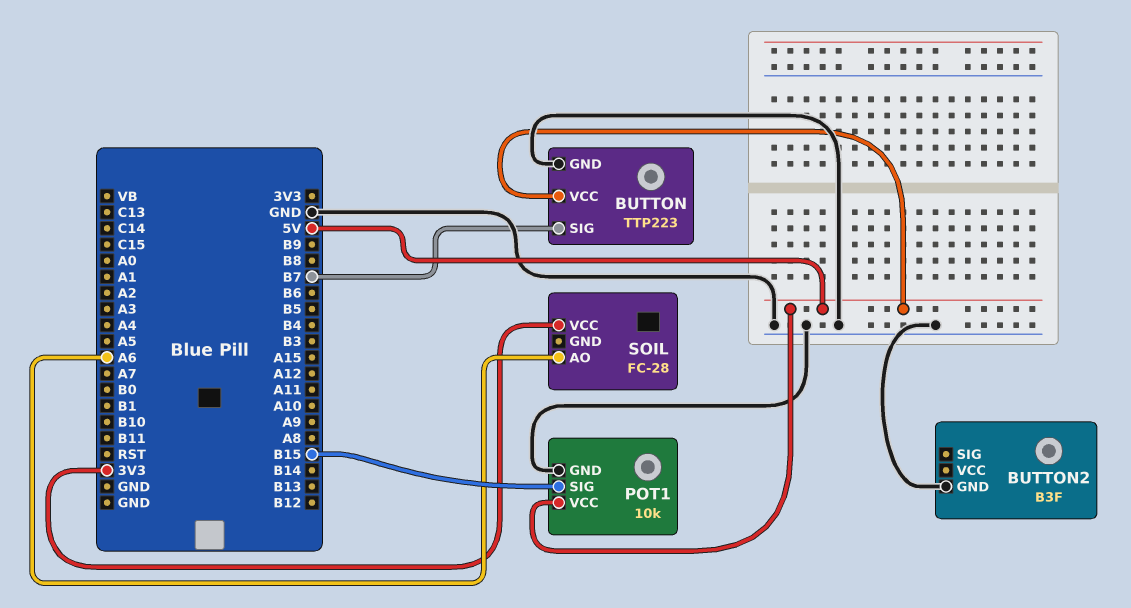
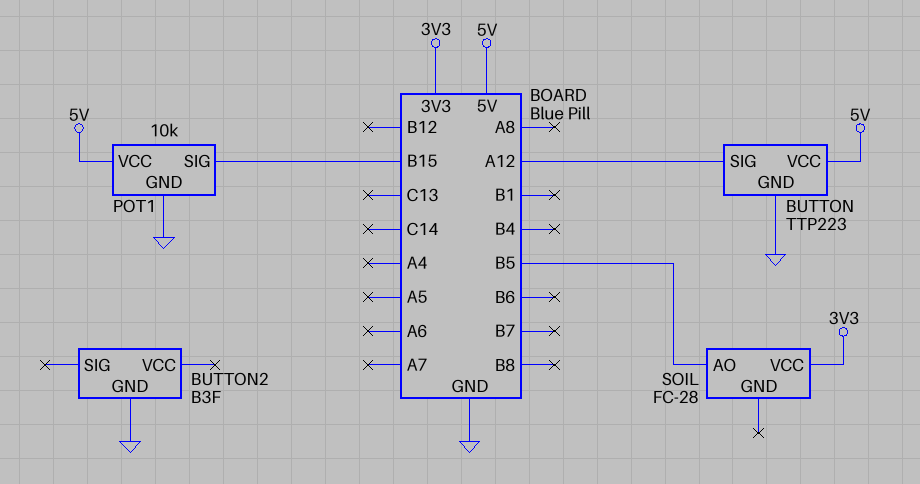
BUTTON pin SIG: B7 -> A12
SOIL pin AO: A6 -> B5

